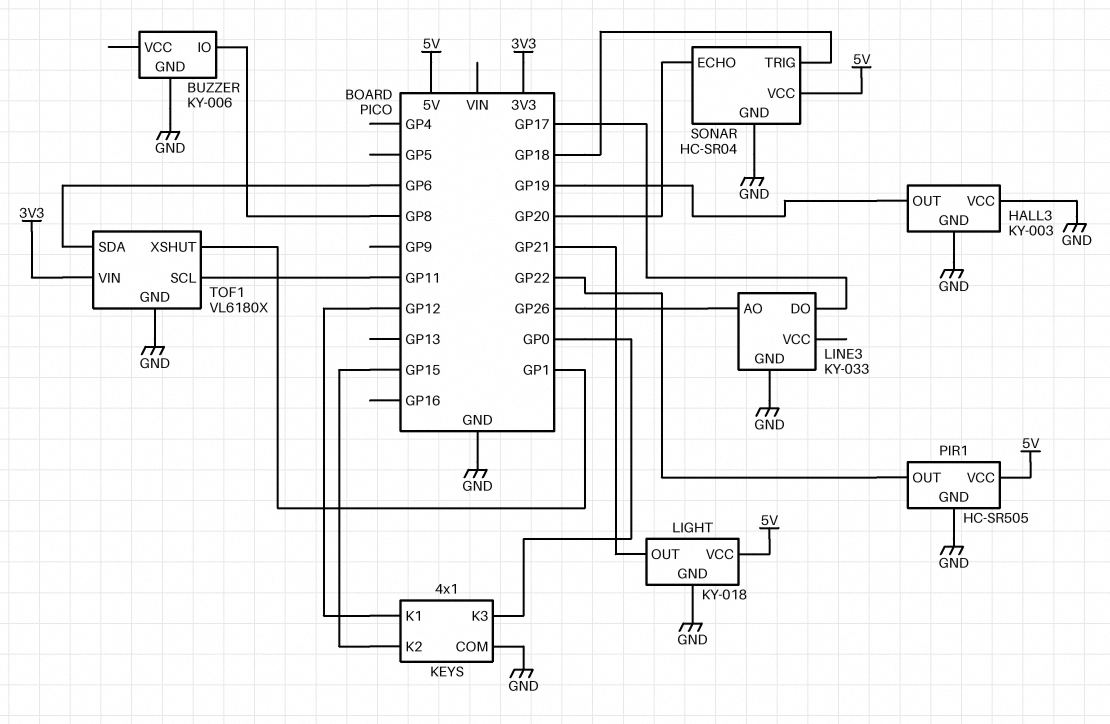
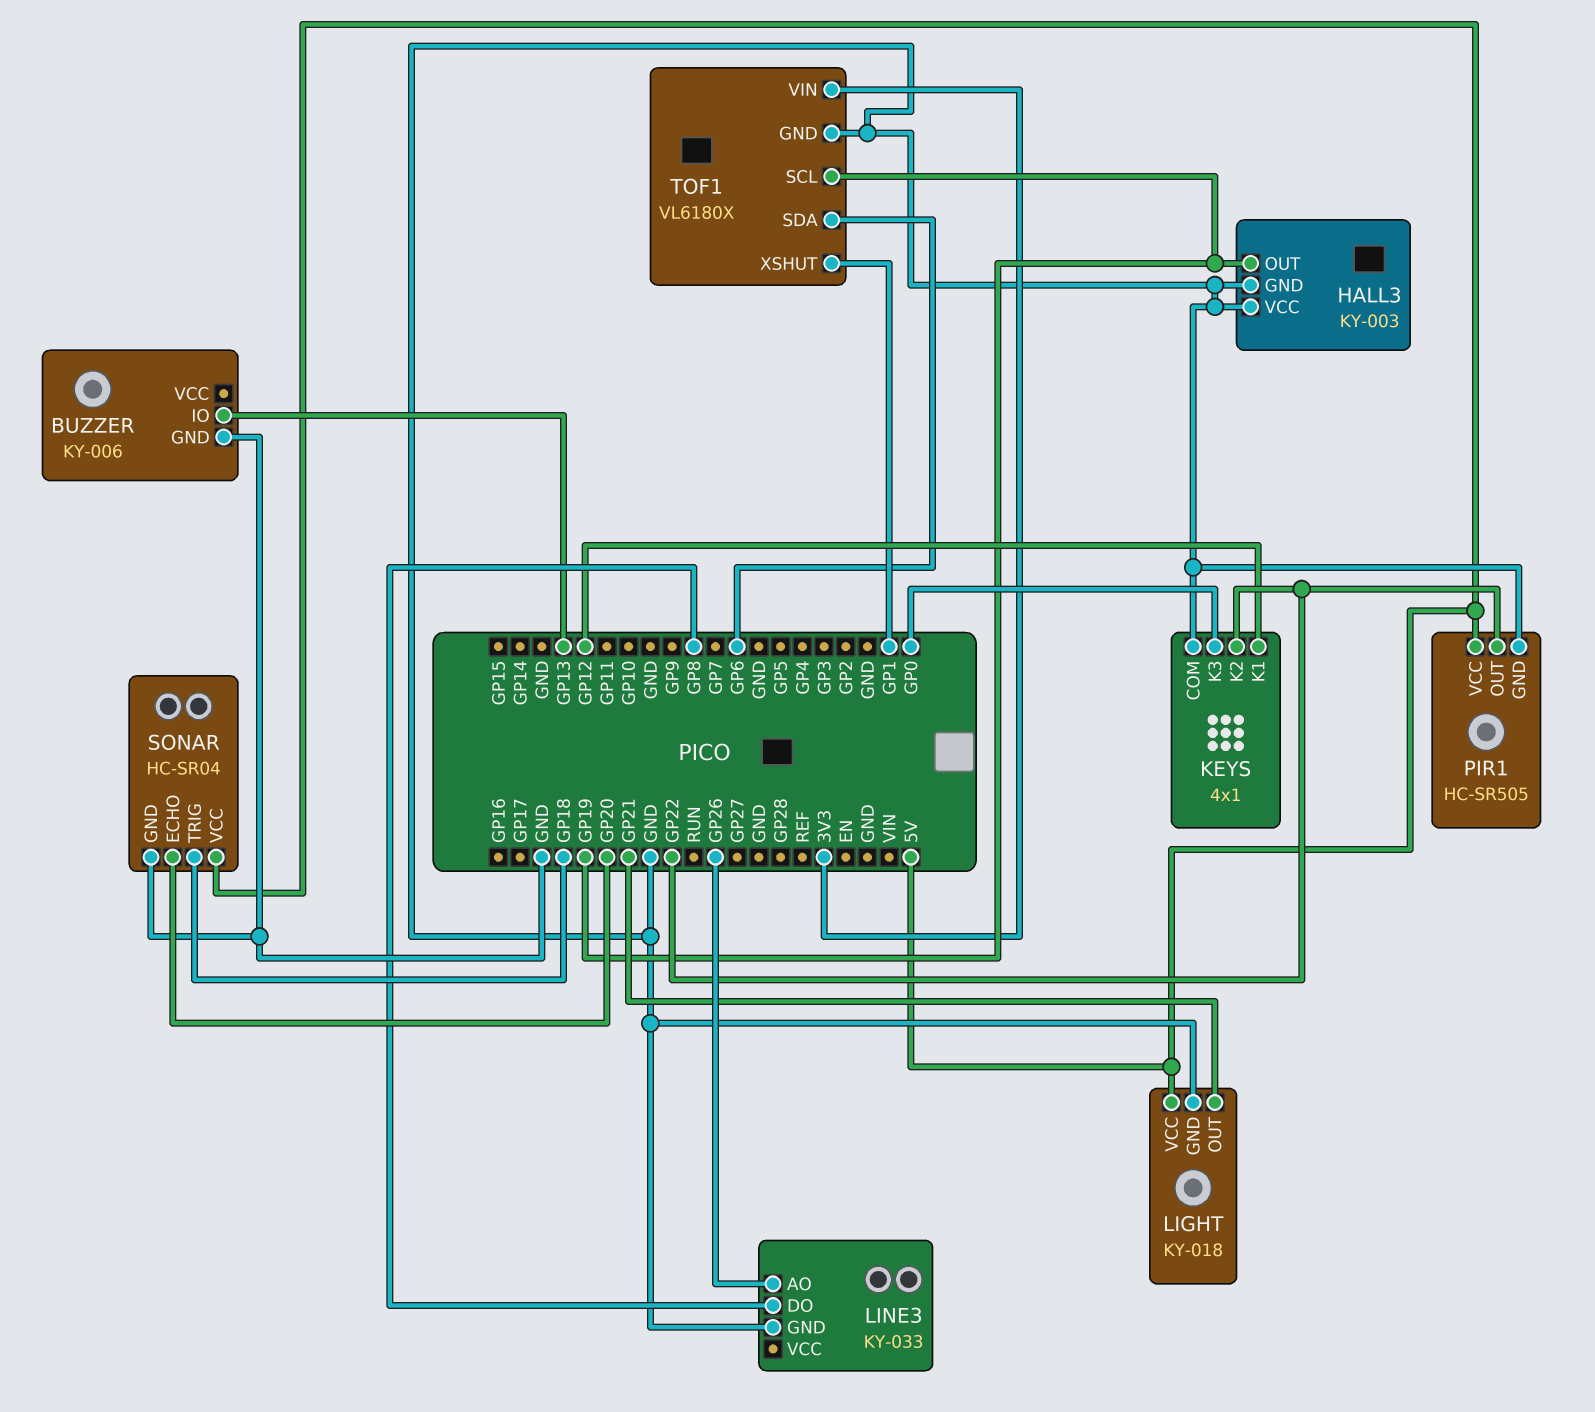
BUZZER pin IO: GP8 -> GP13
KEYS pin K2: GP15 -> GP22
LINE3 pin DO: GP17 -> GP8
TOF1 pin SCL: GP11 -> GP19

